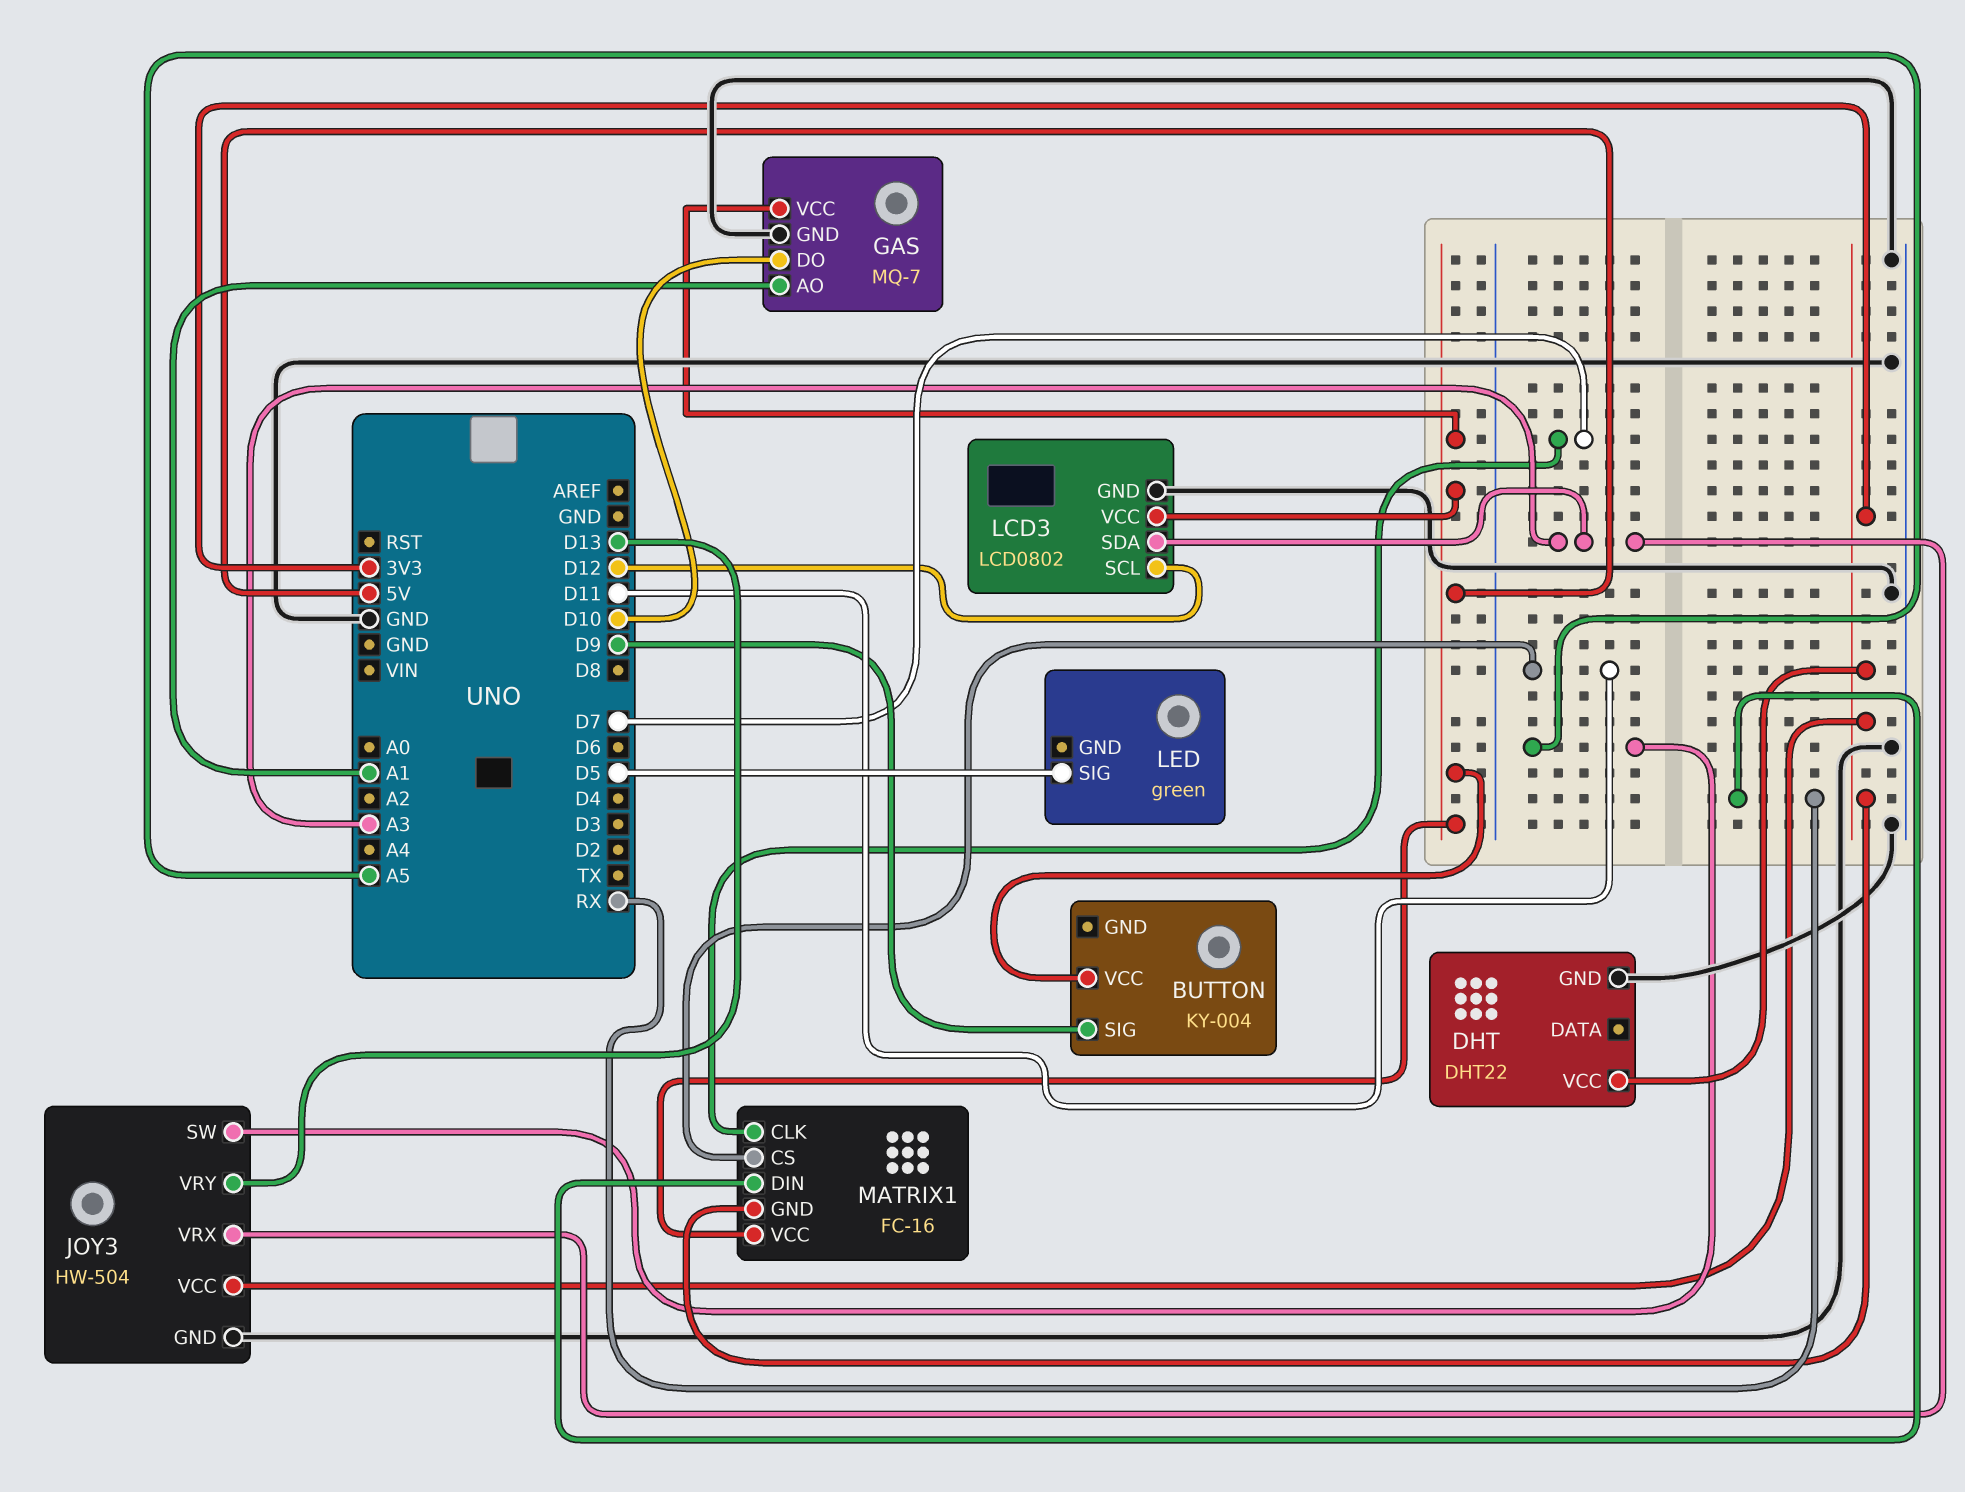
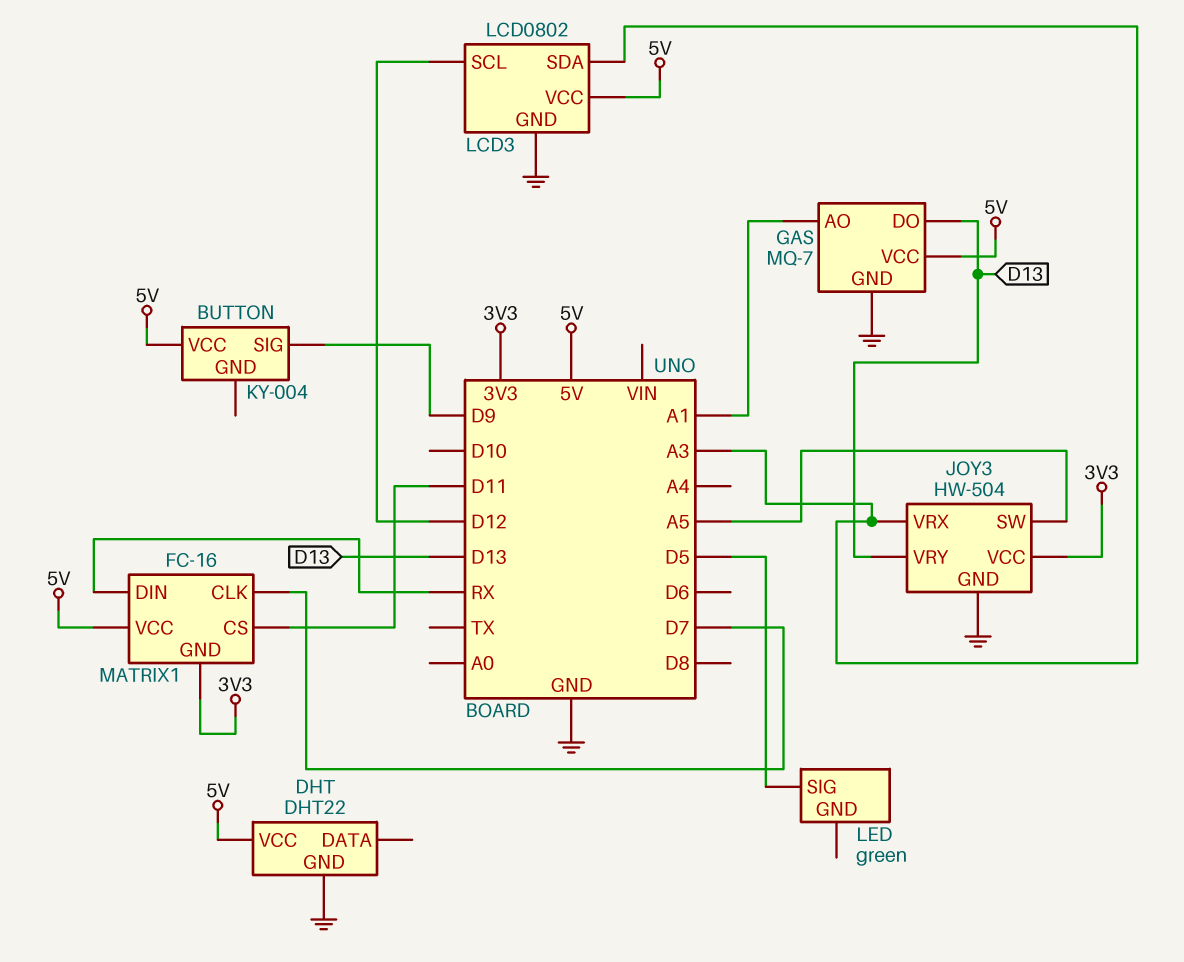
DHT pin VCC: 3V3 -> 5V
GAS pin DO: D10 -> D13

